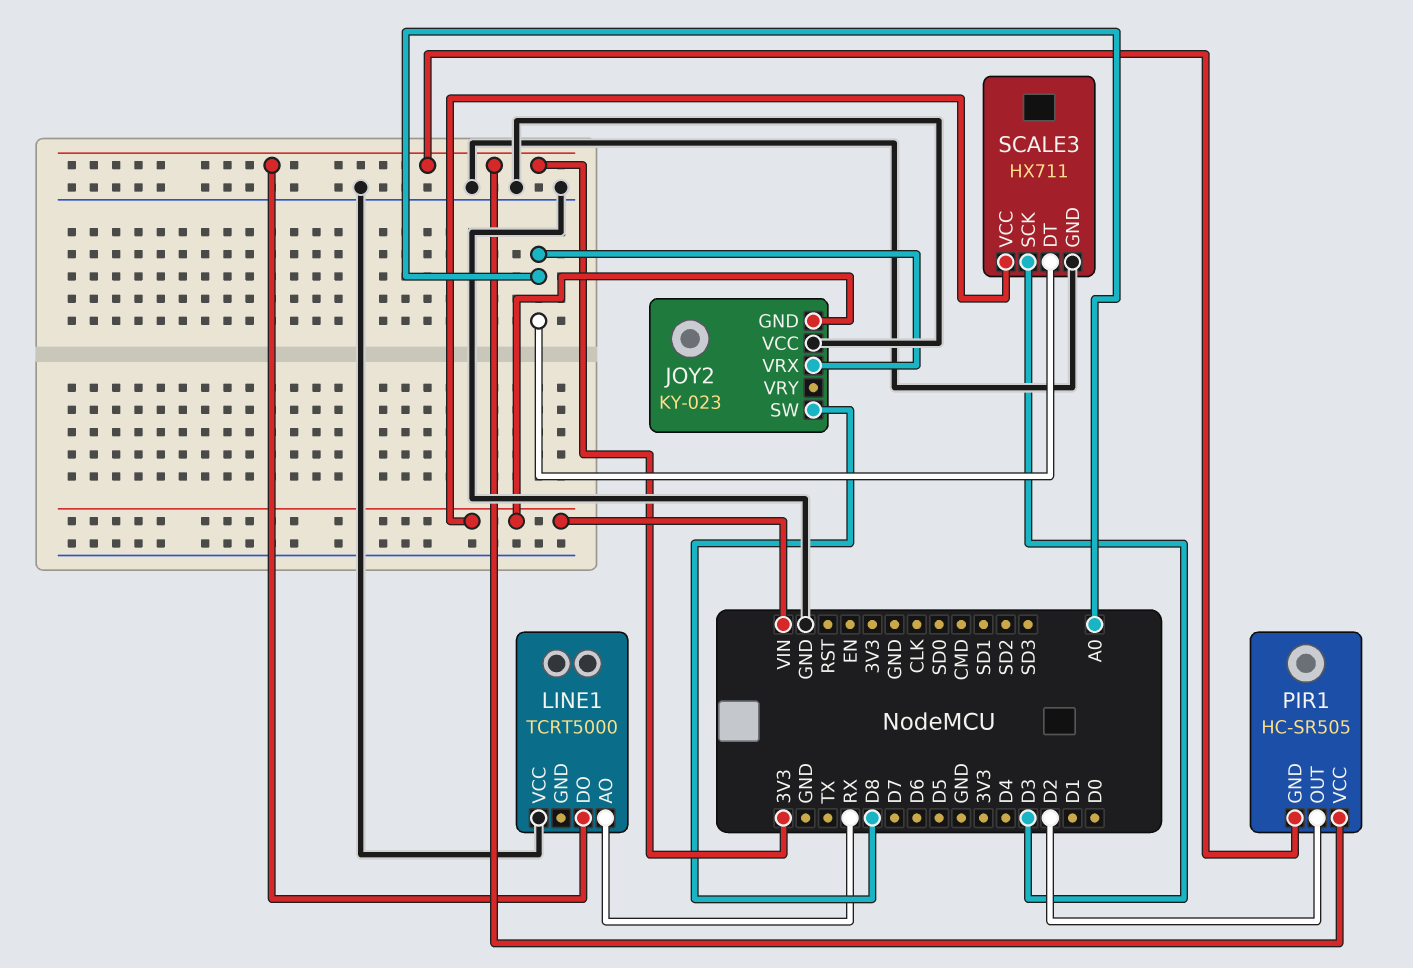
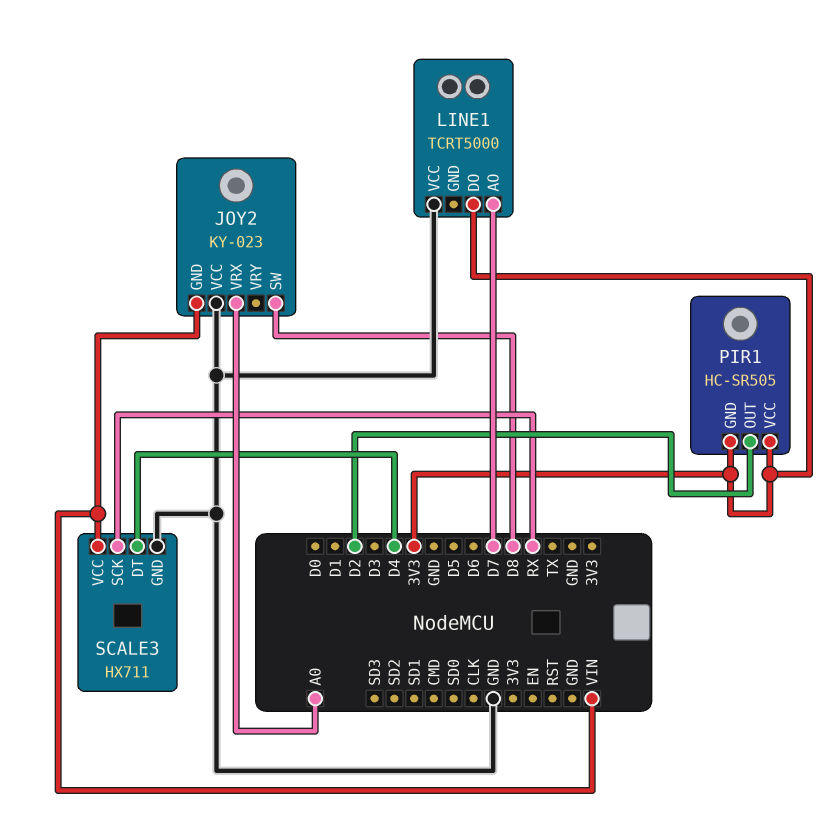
LINE1 pin AO: RX -> D7
SCALE3 pin DT: A0 -> D4
SCALE3 pin SCK: D3 -> RX

